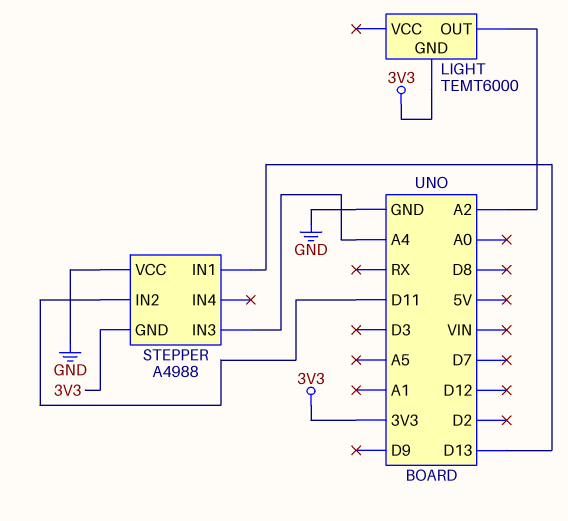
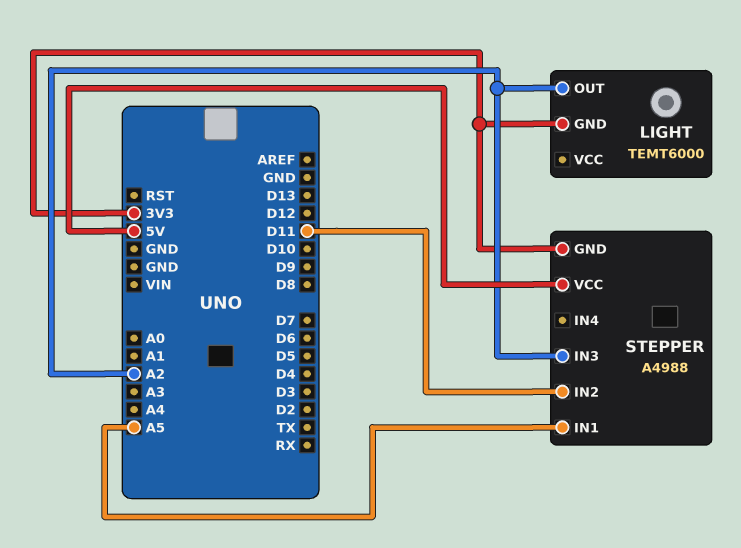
STEPPER pin IN1: D13 -> A5
STEPPER pin IN3: A4 -> A2
STEPPER pin VCC: GND -> 5V

